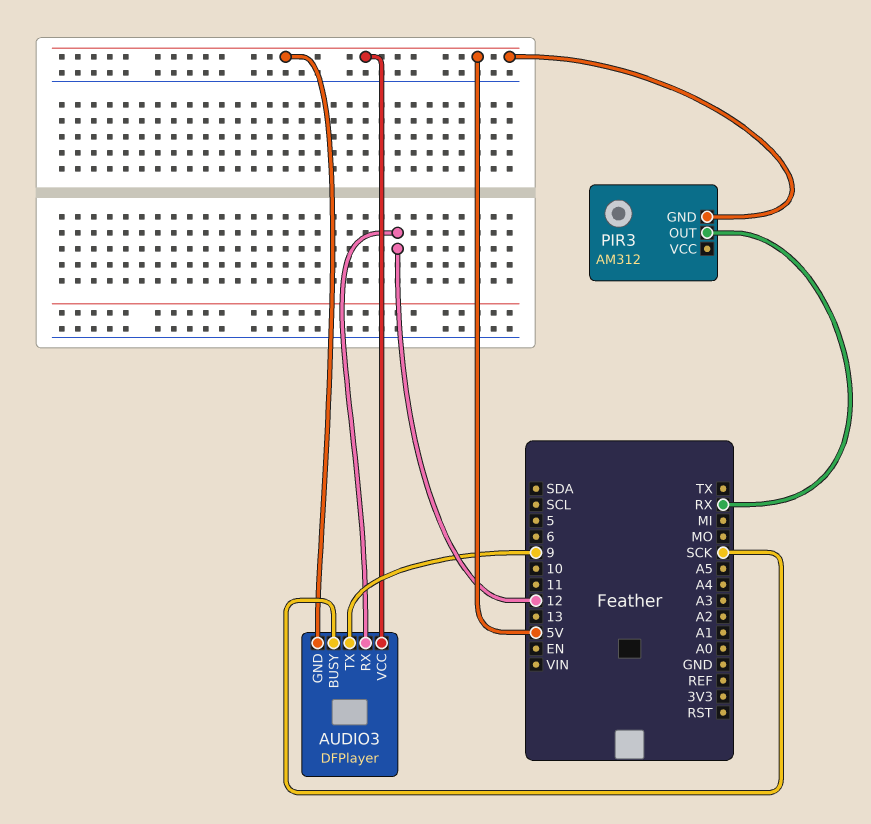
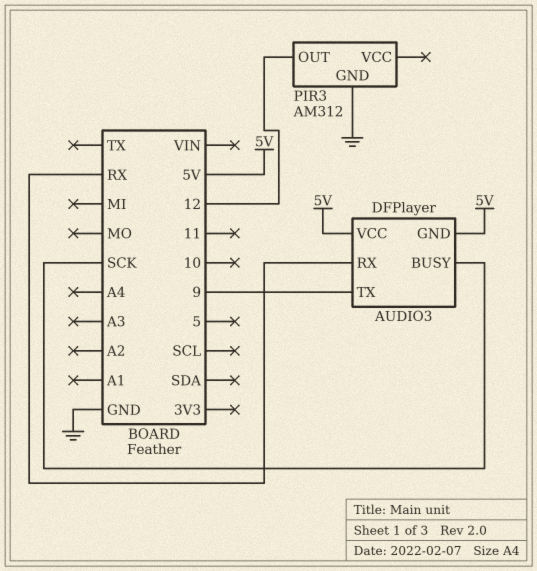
AUDIO3 pin RX: 12 -> RX
PIR3 pin GND: 5V -> GND
PIR3 pin OUT: RX -> 12

